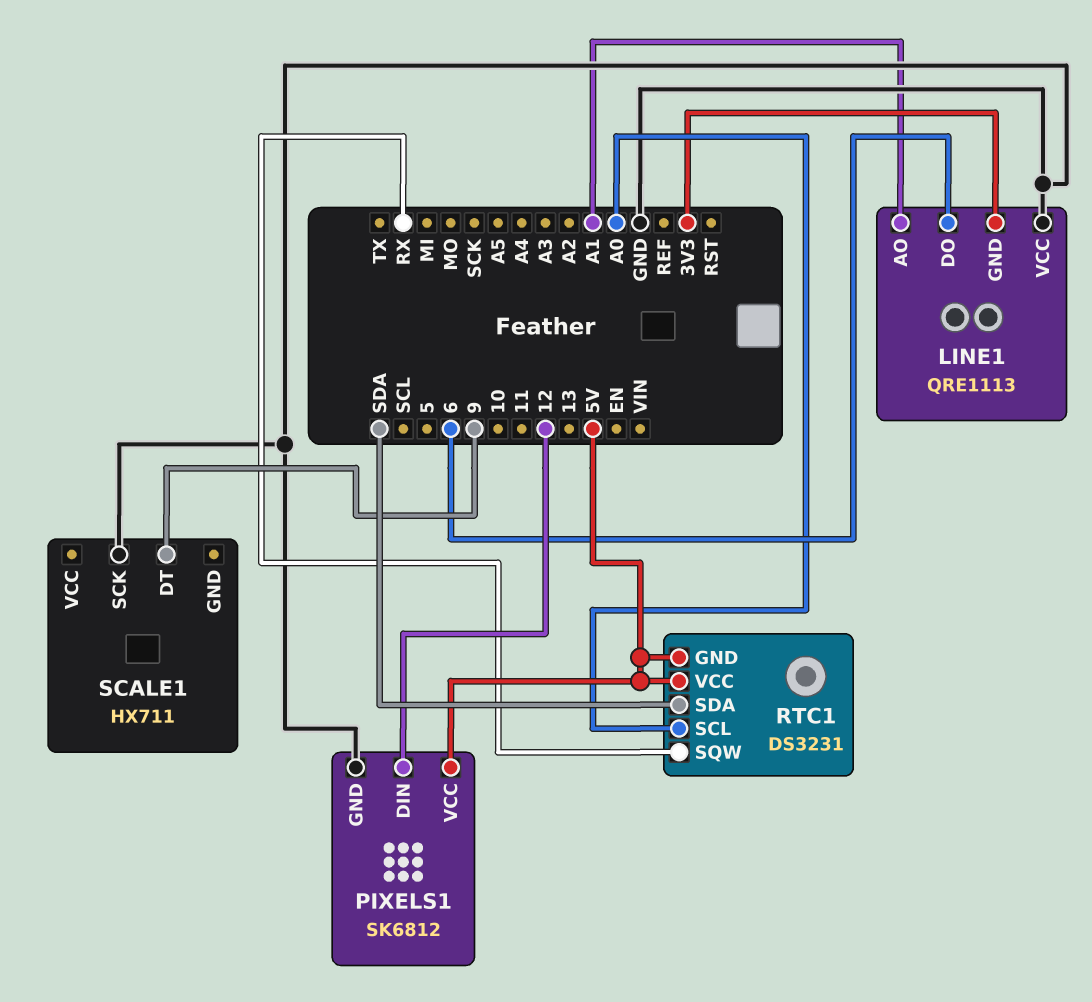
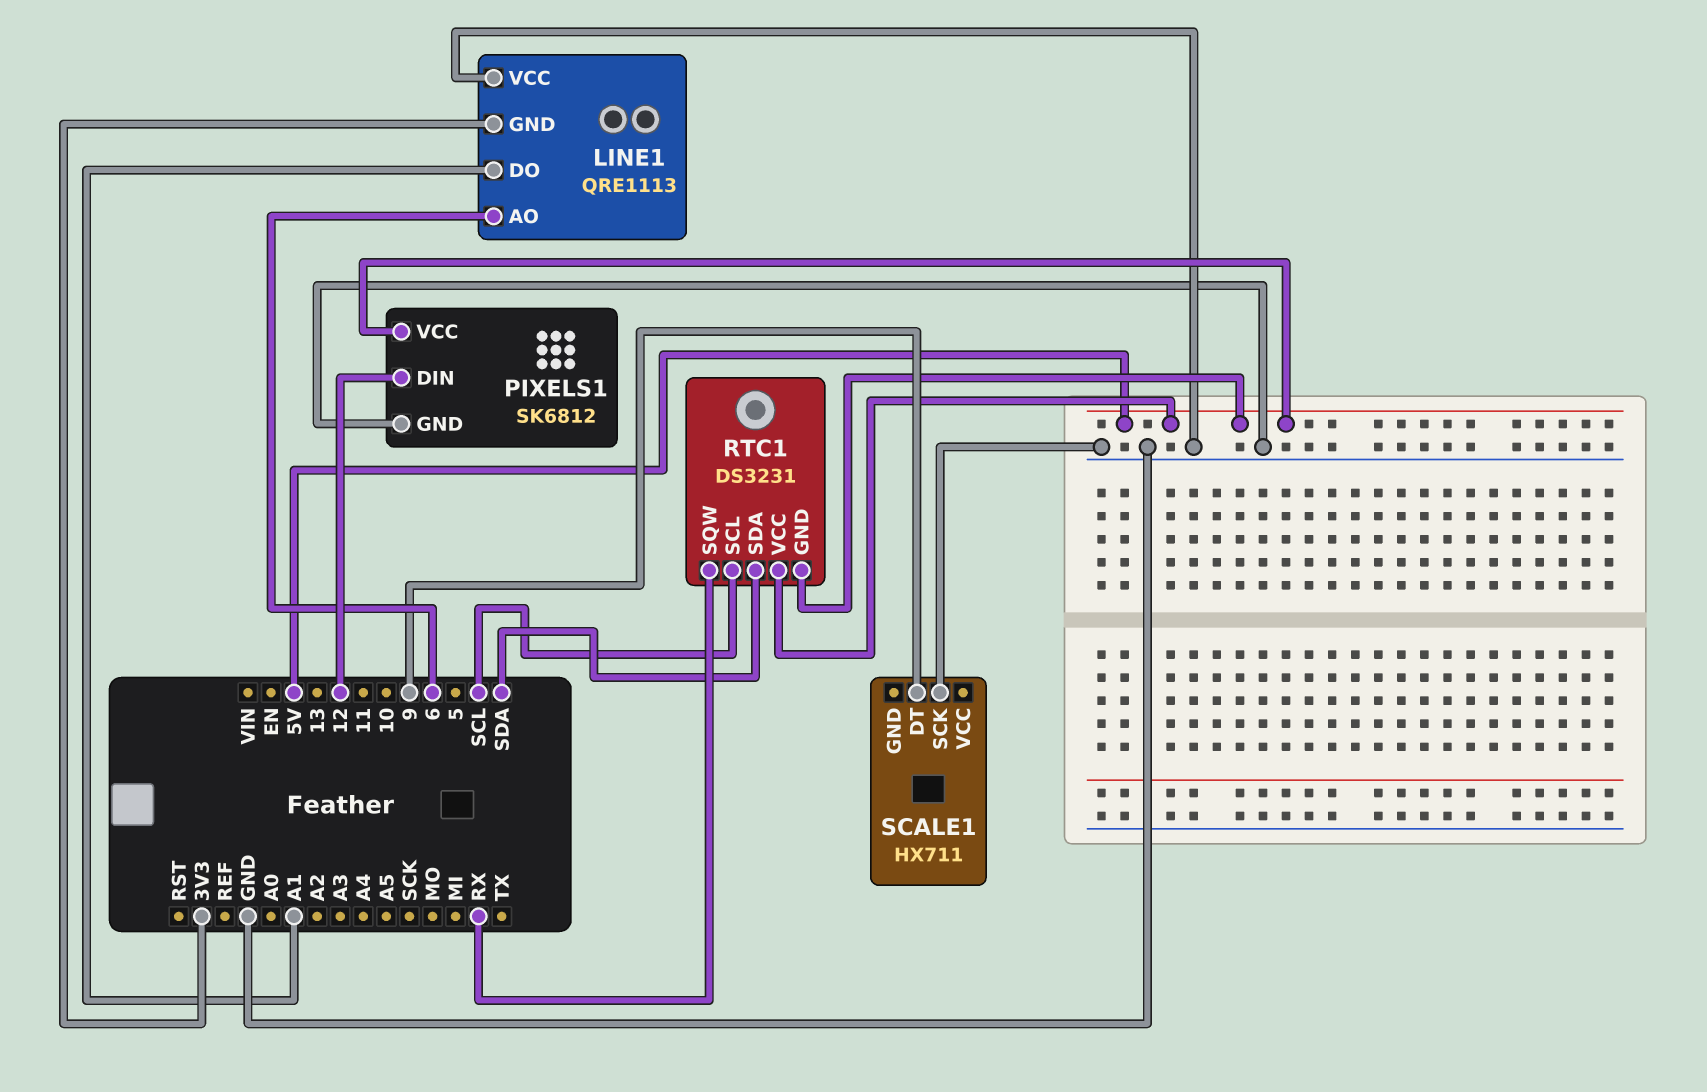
LINE1 pin AO: A1 -> 6
LINE1 pin DO: 6 -> A1
RTC1 pin SCL: A0 -> SCL

